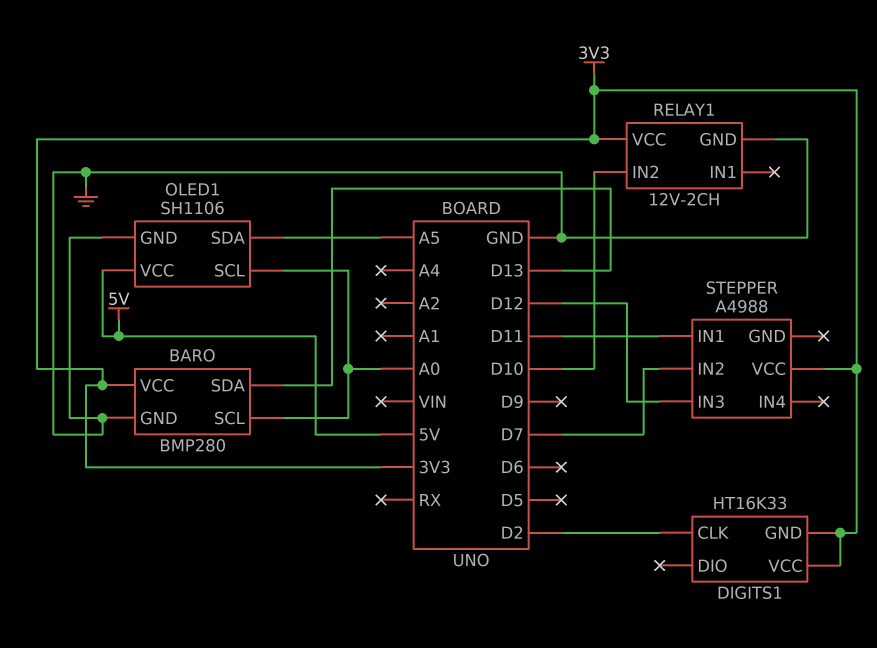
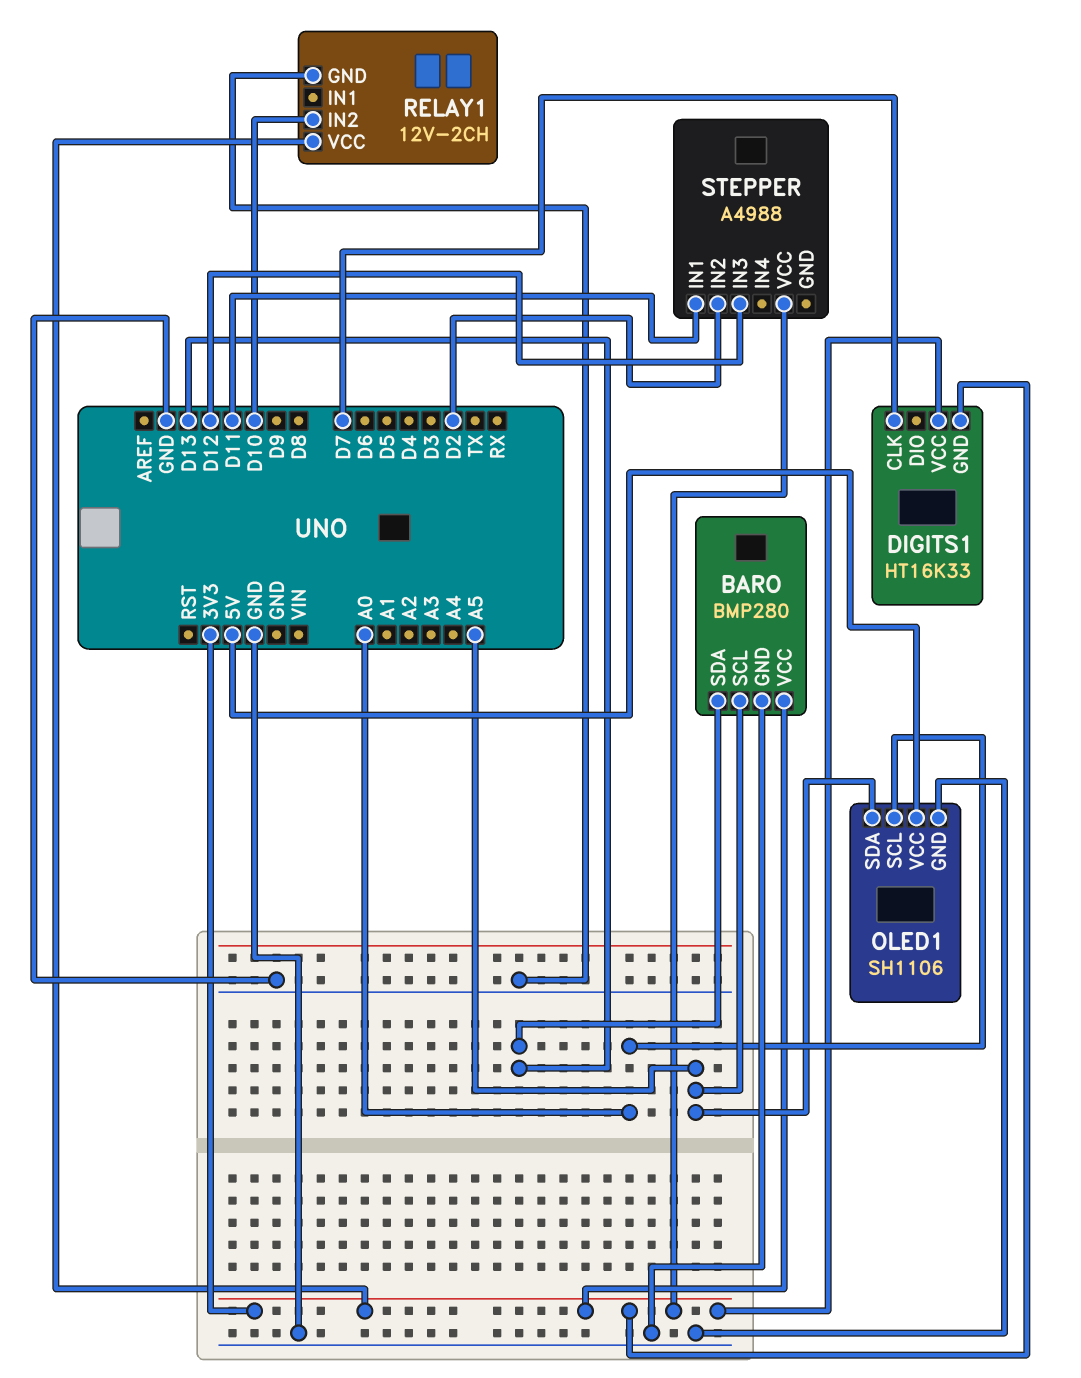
BARO pin SCL: A0 -> A5
DIGITS1 pin CLK: D2 -> D7
STEPPER pin IN2: D7 -> D2

